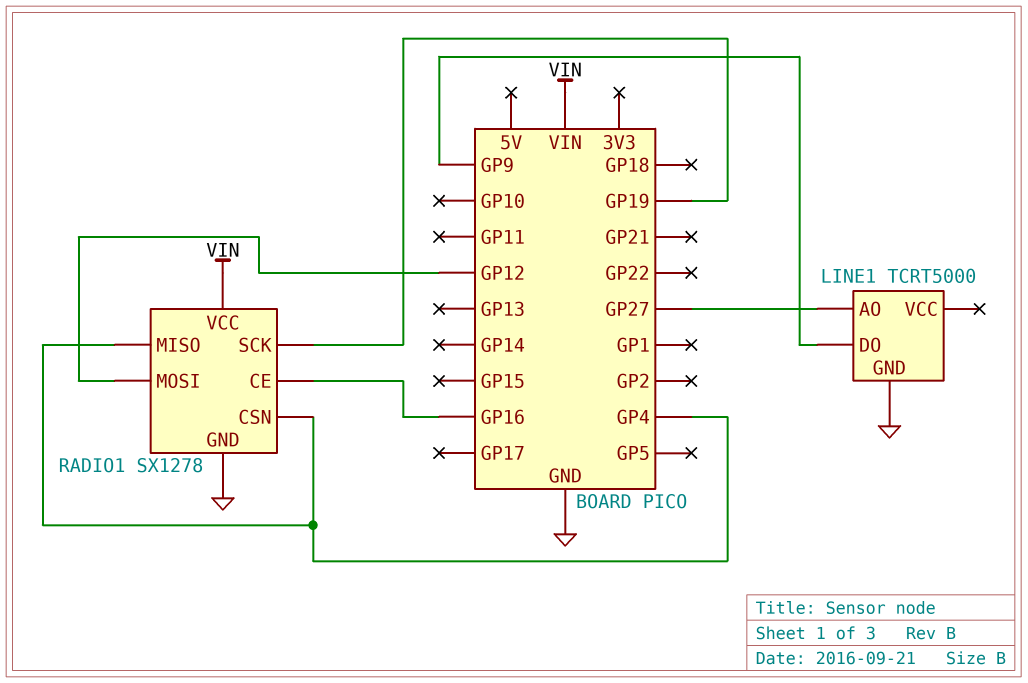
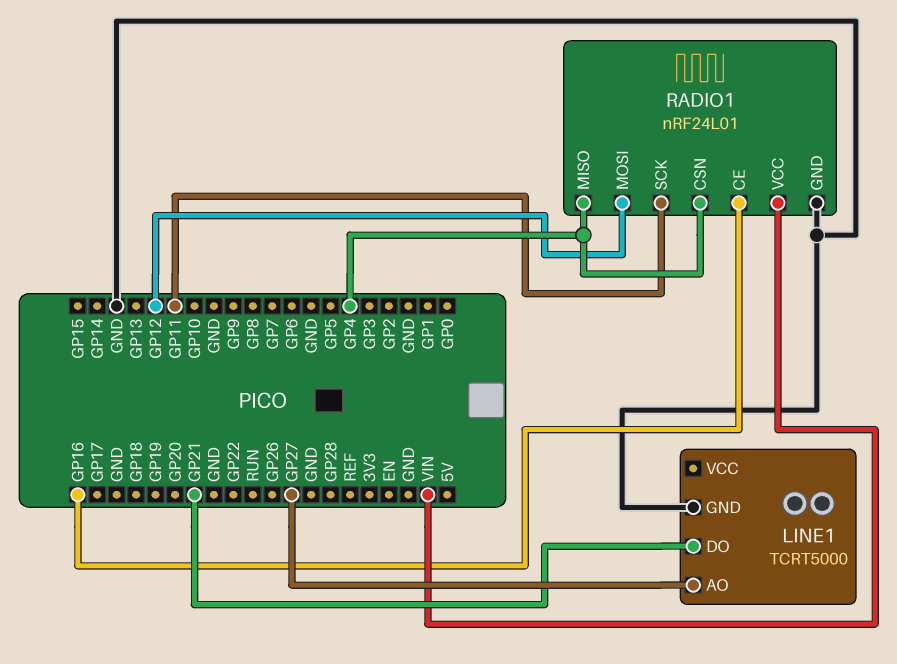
LINE1 pin DO: GP9 -> GP21
RADIO1: SX1278 -> nRF24L01
RADIO1 pin SCK: GP19 -> GP11

